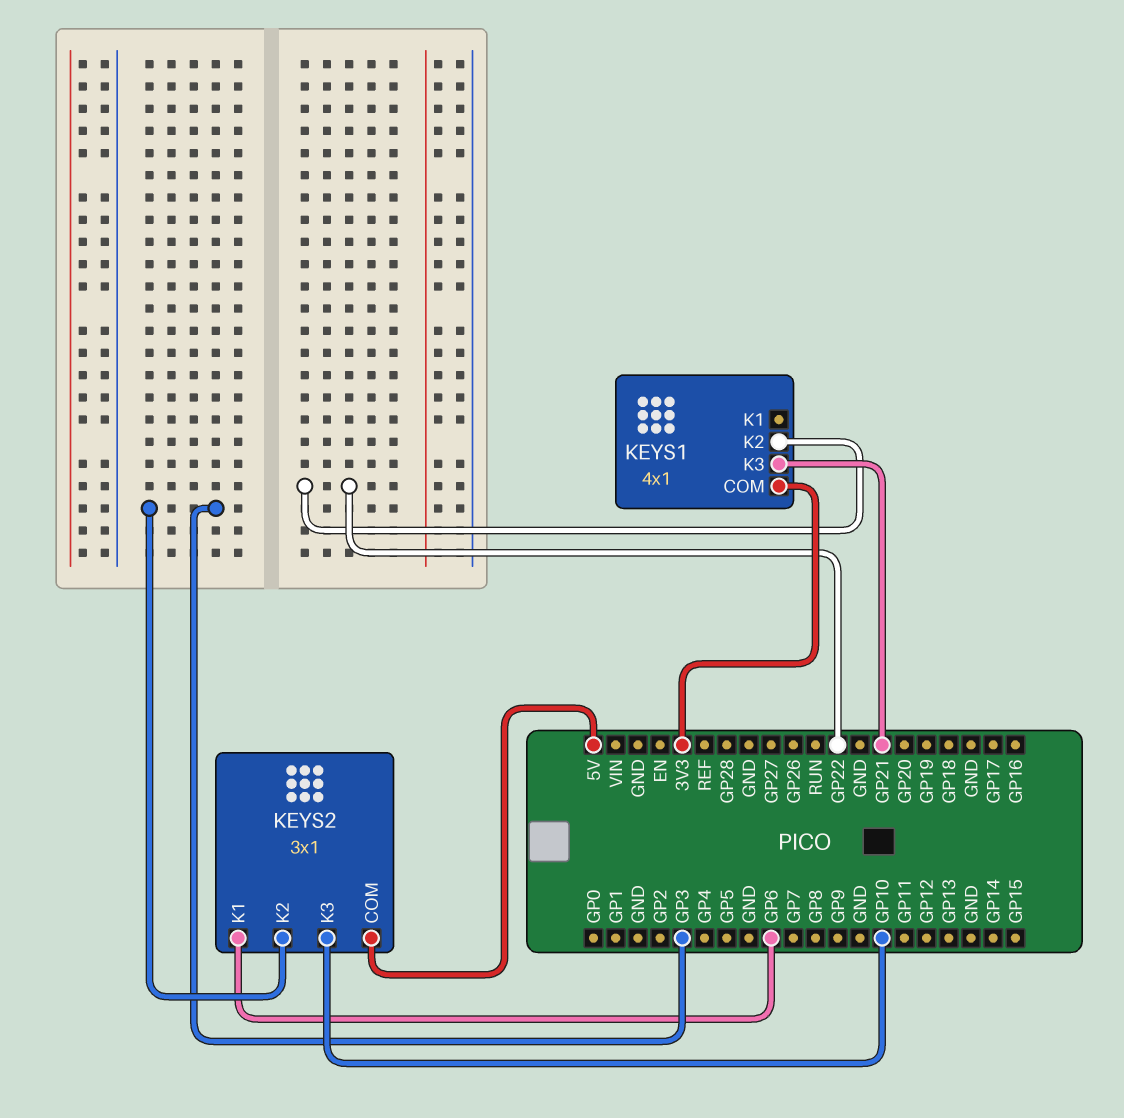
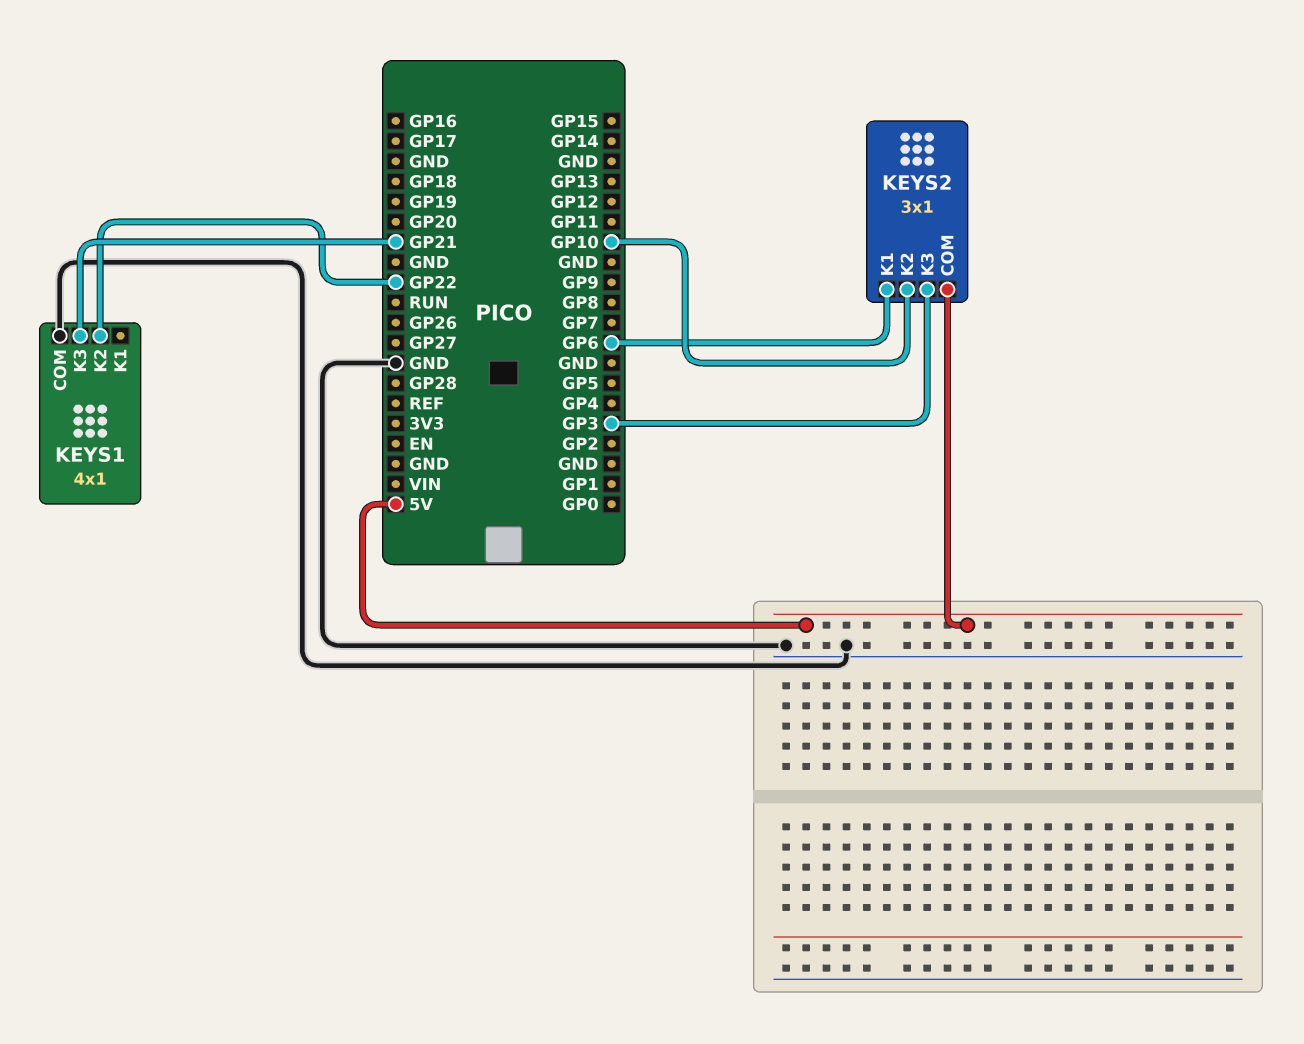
KEYS1 pin COM: 3V3 -> GND
KEYS2 pin K2: GP3 -> GP10
KEYS2 pin K3: GP10 -> GP3

